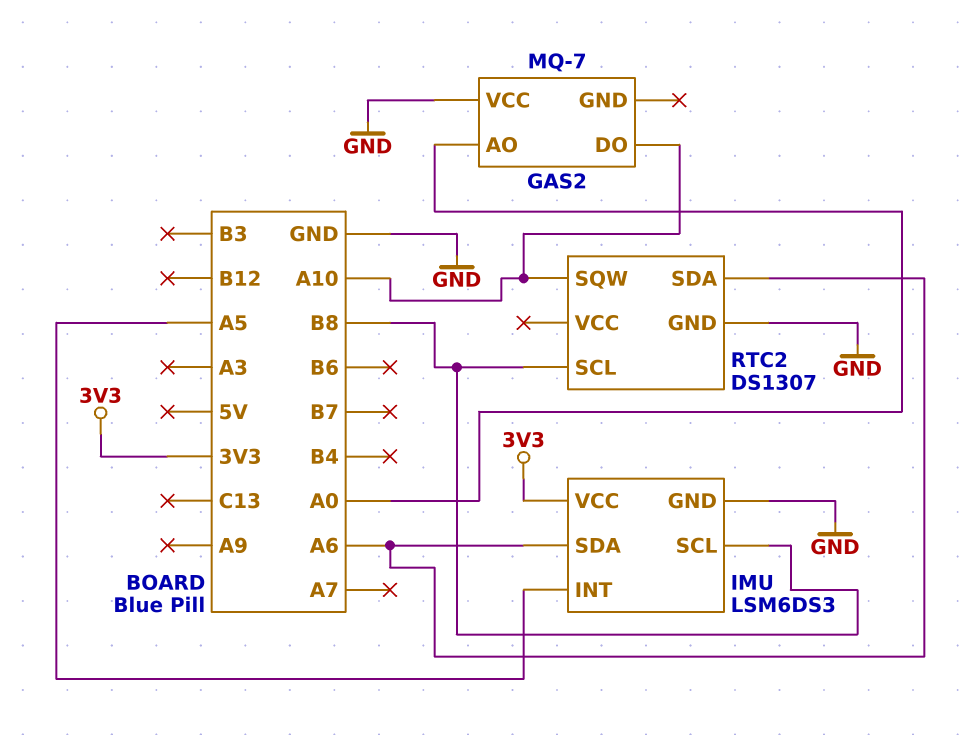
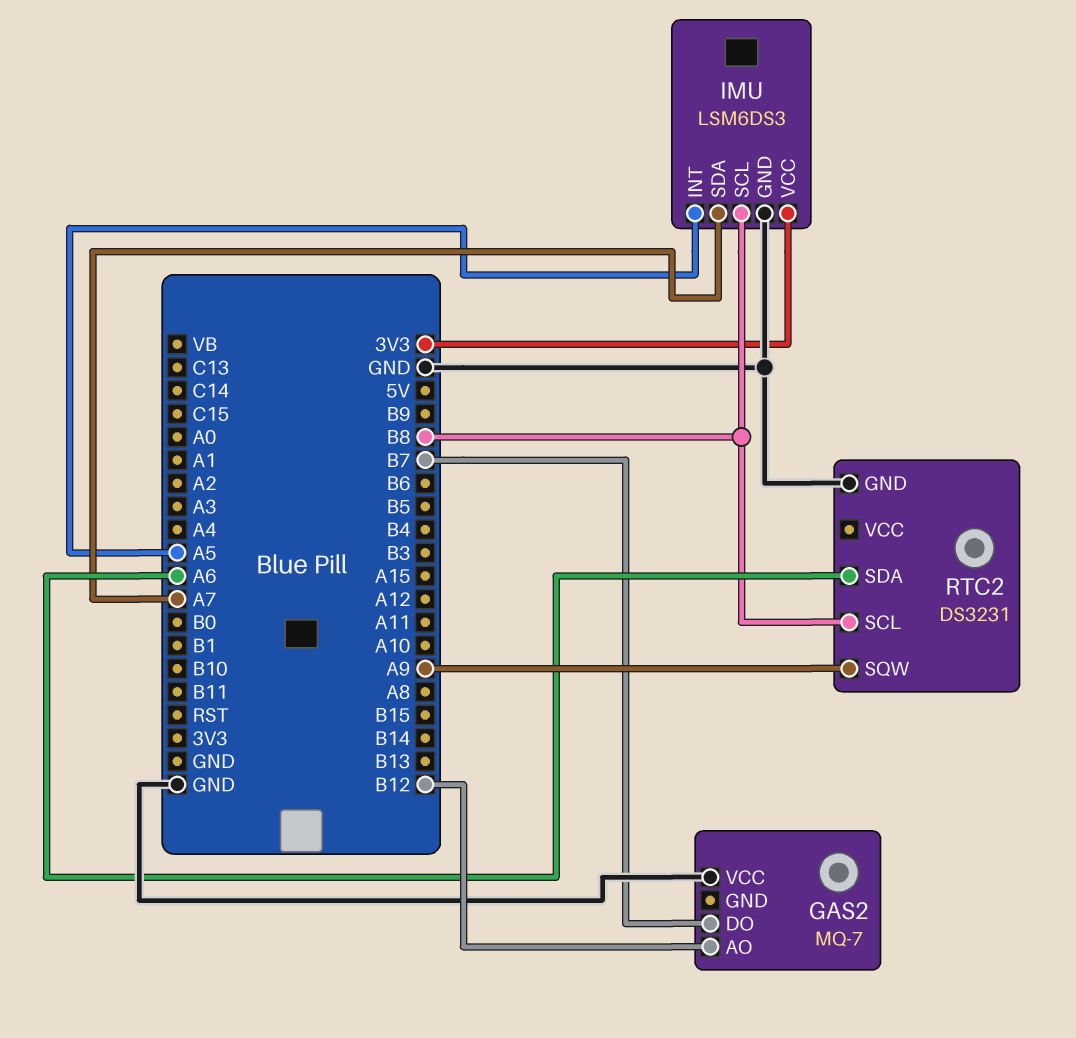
GAS2 pin AO: A0 -> B12
GAS2 pin DO: A10 -> B7
IMU pin SDA: A6 -> A7
RTC2: DS1307 -> DS3231
RTC2 pin SQW: A10 -> A9

